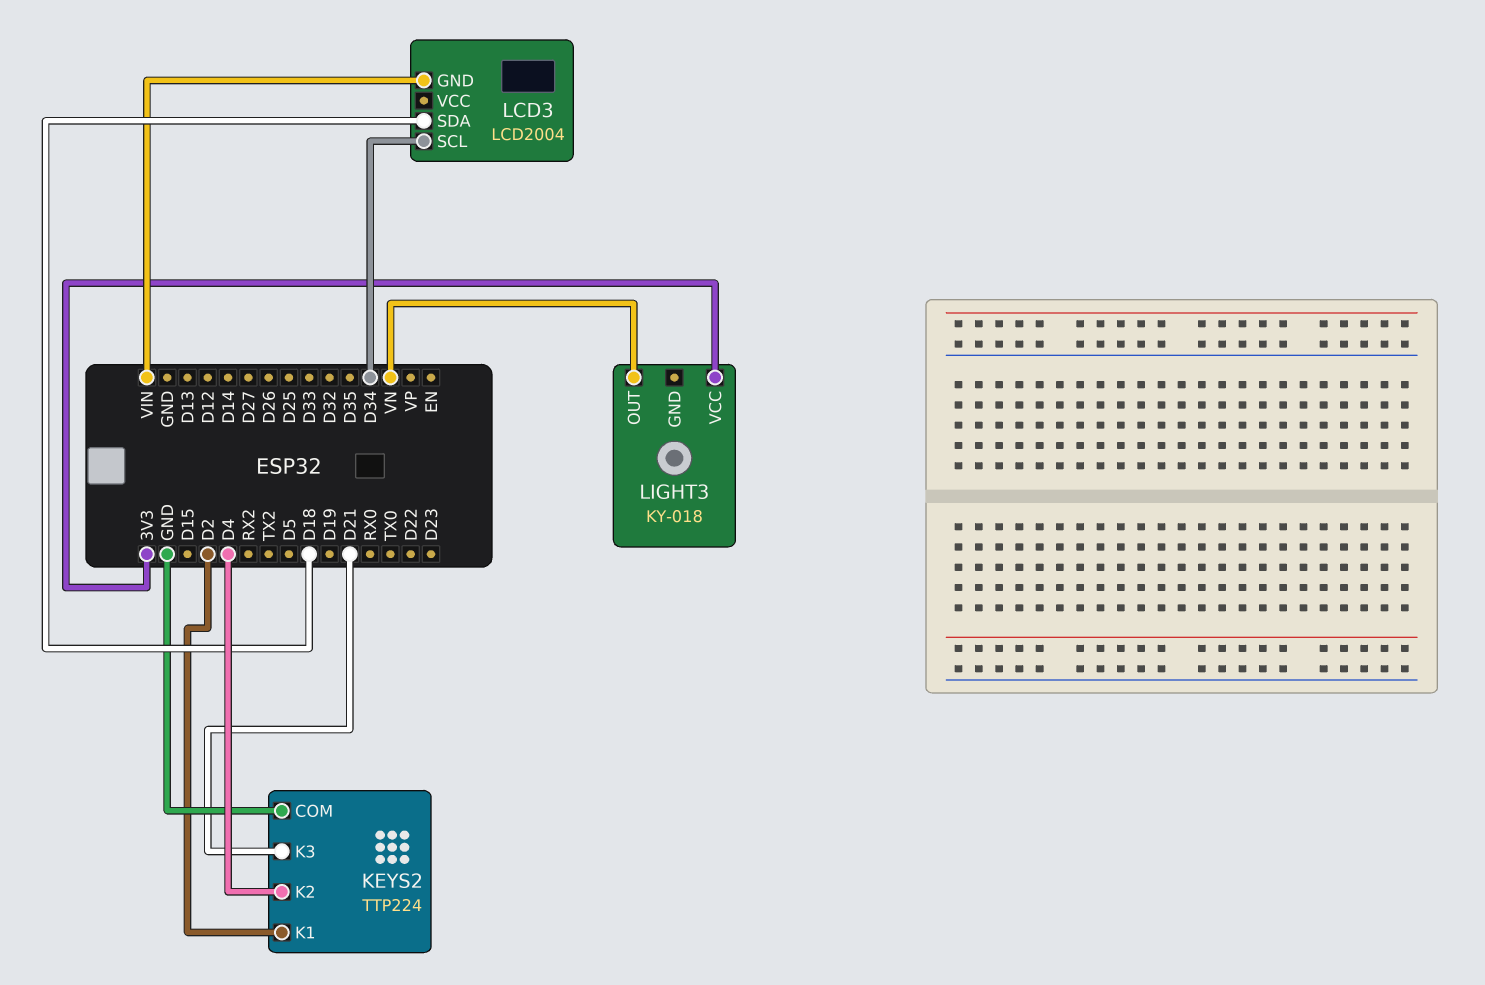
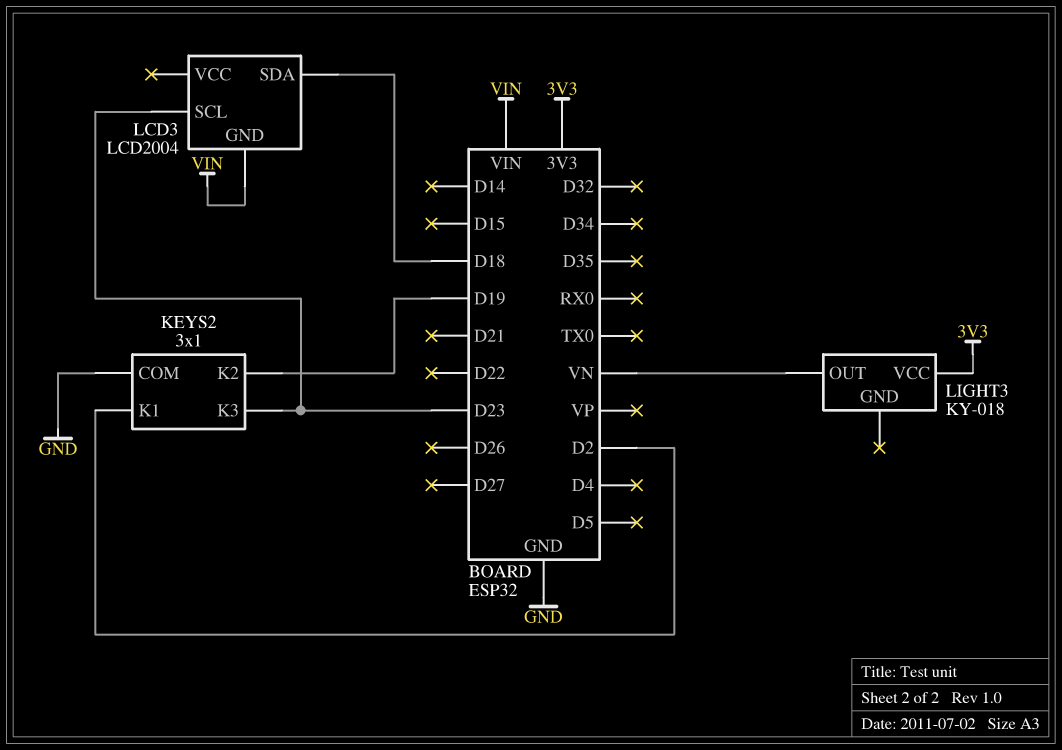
KEYS2: TTP224 -> 3x1
KEYS2 pin K2: D4 -> D19
KEYS2 pin K3: D21 -> D23
LCD3 pin SCL: D34 -> D23

